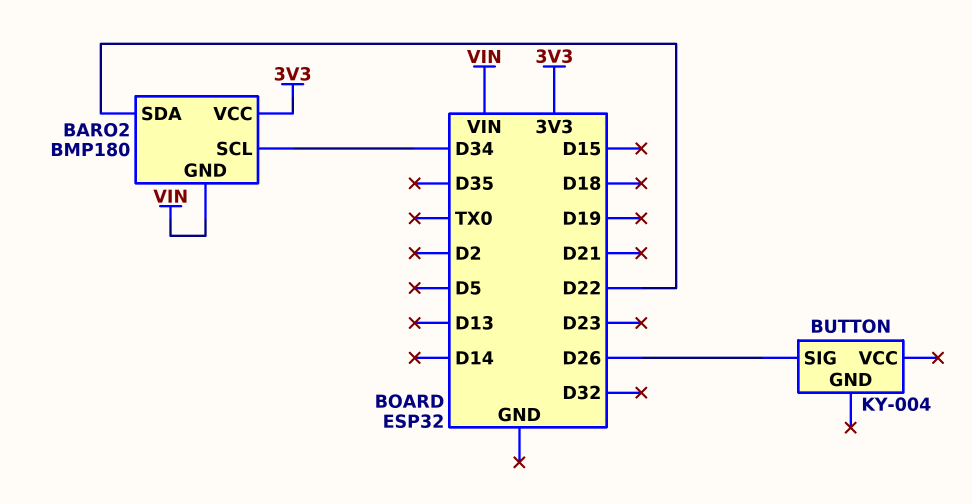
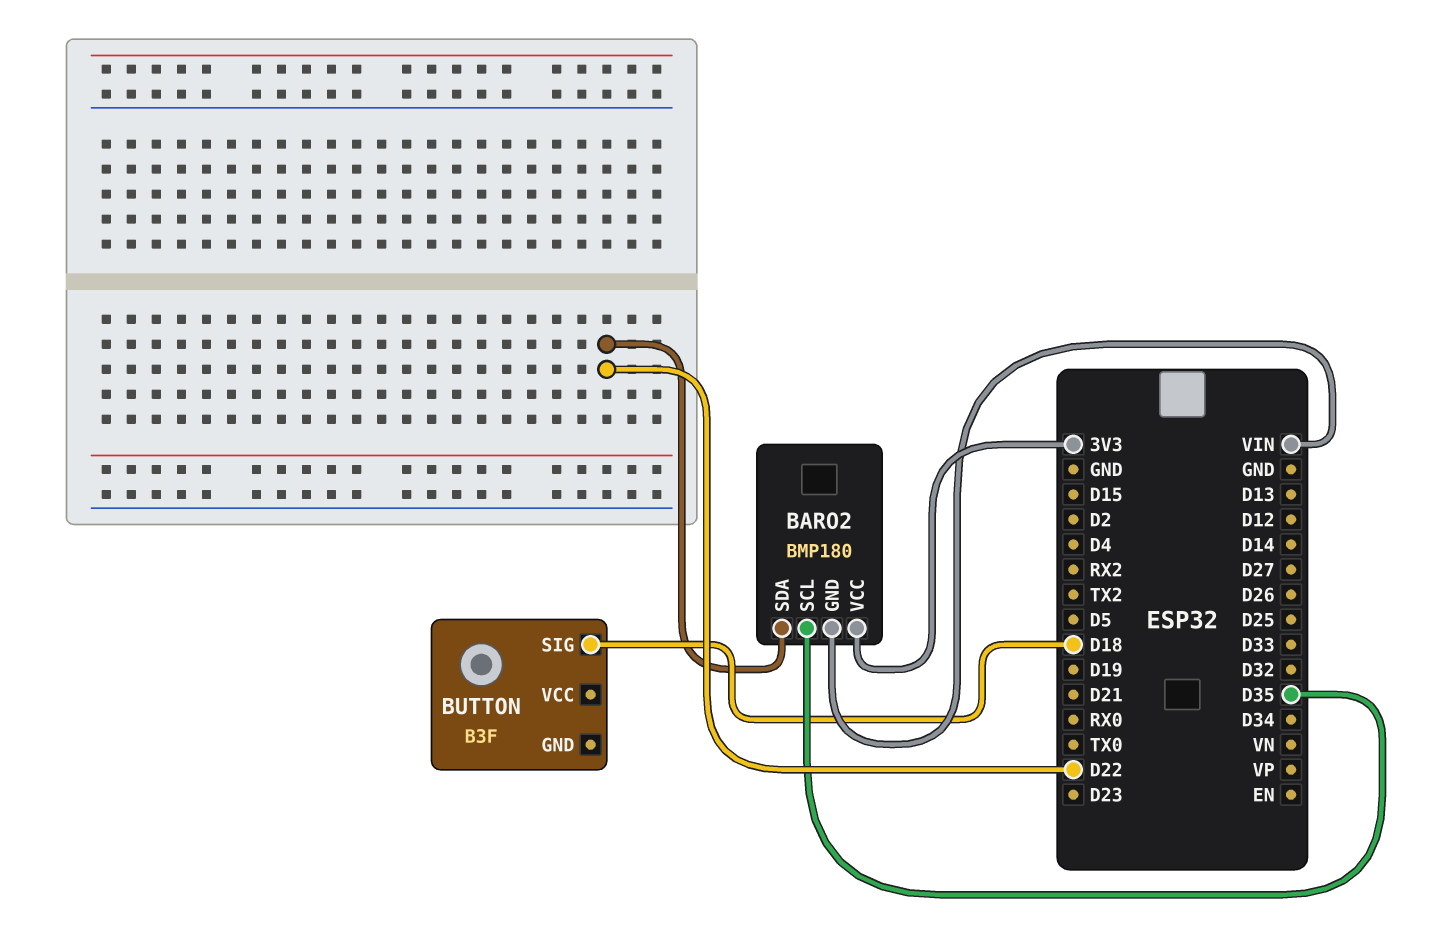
BARO2 pin SCL: D34 -> D35
BUTTON: KY-004 -> B3F
BUTTON pin SIG: D26 -> D18

